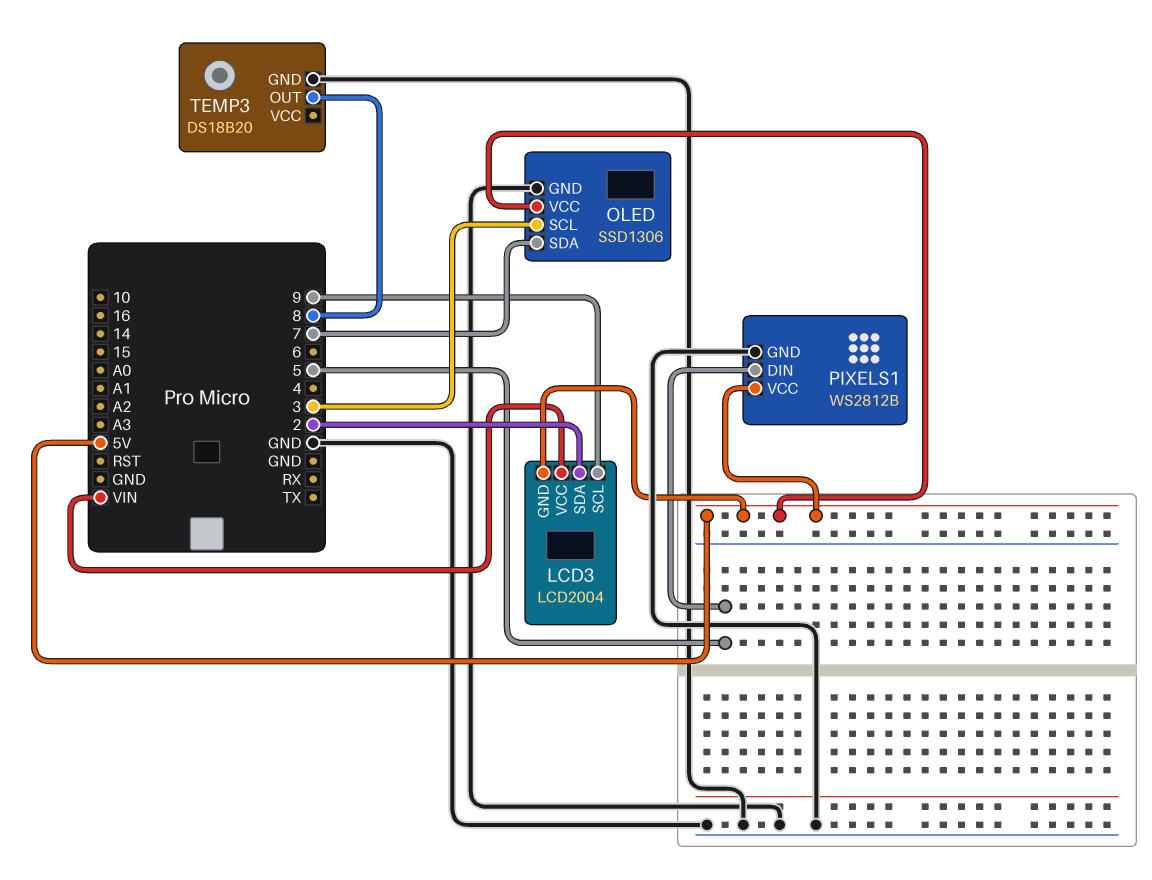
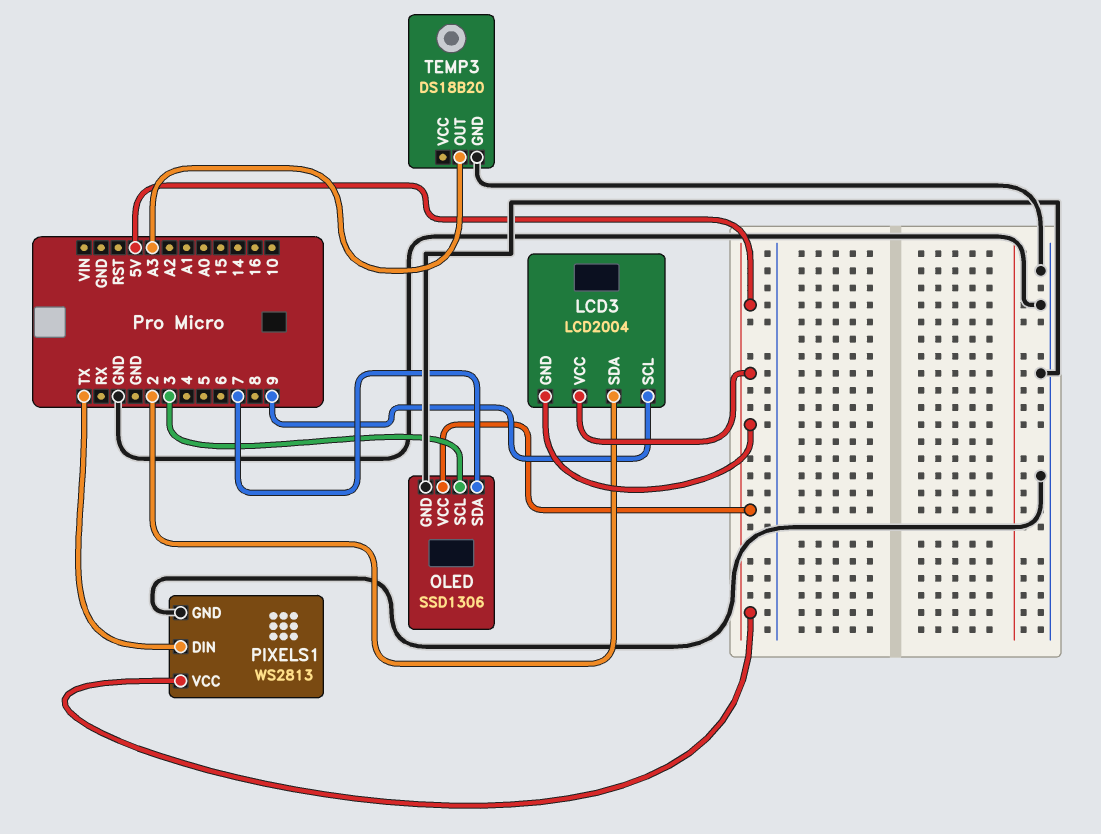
LCD3 pin VCC: VIN -> 5V
PIXELS1: WS2812B -> WS2813
PIXELS1 pin DIN: 5 -> TX
TEMP3 pin OUT: 8 -> A3

